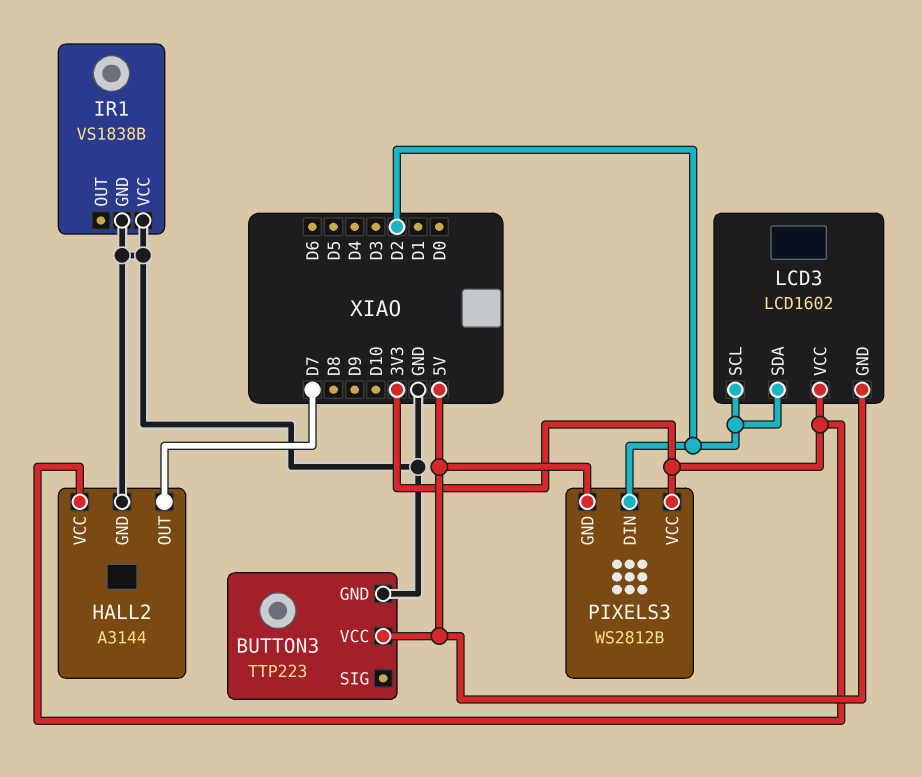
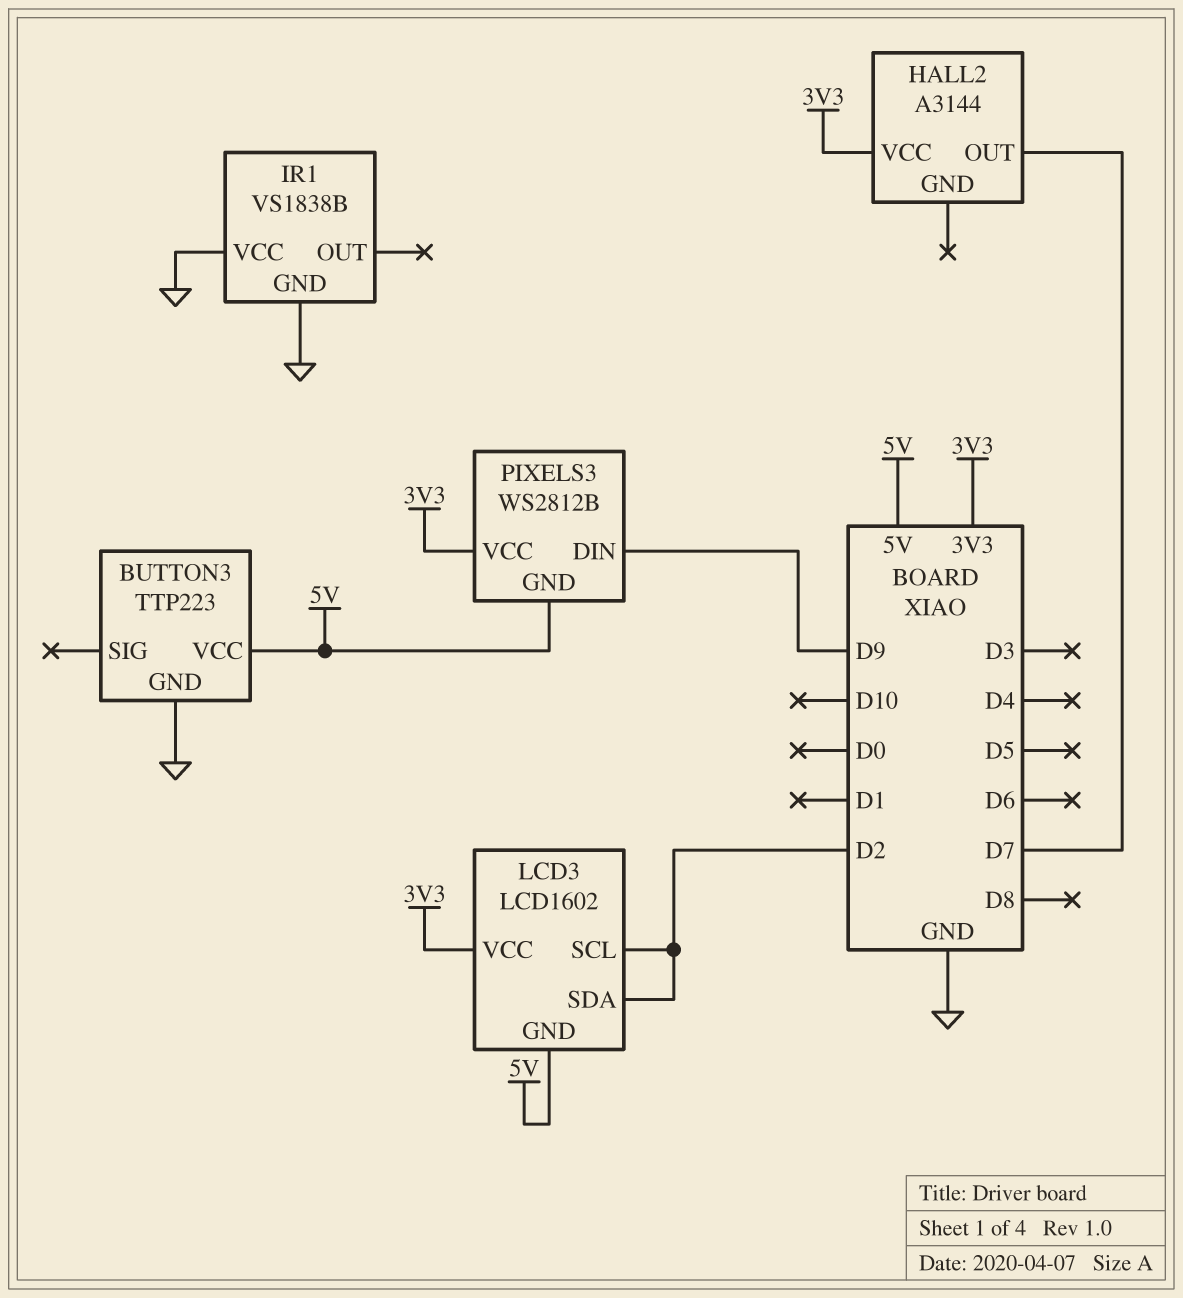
HALL2 pin GND: GND -> none
PIXELS3 pin DIN: D2 -> D9

